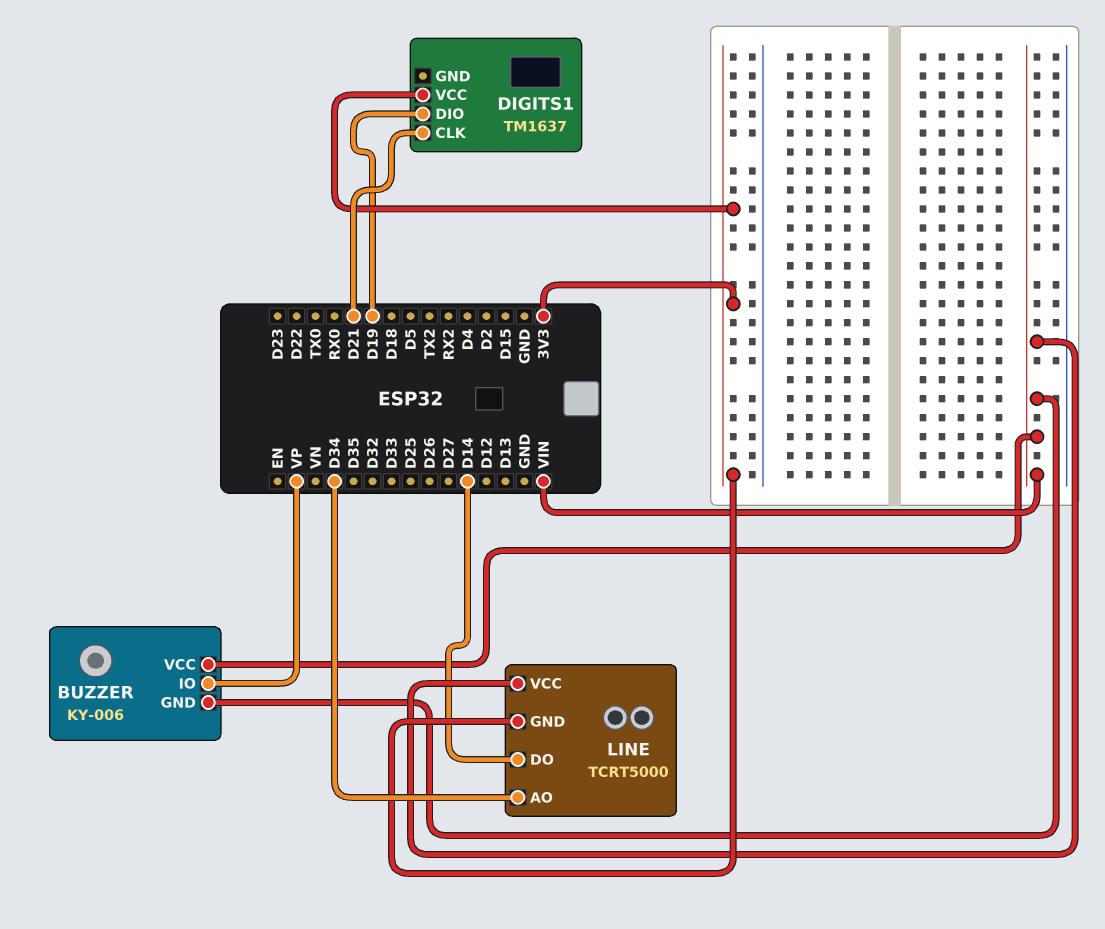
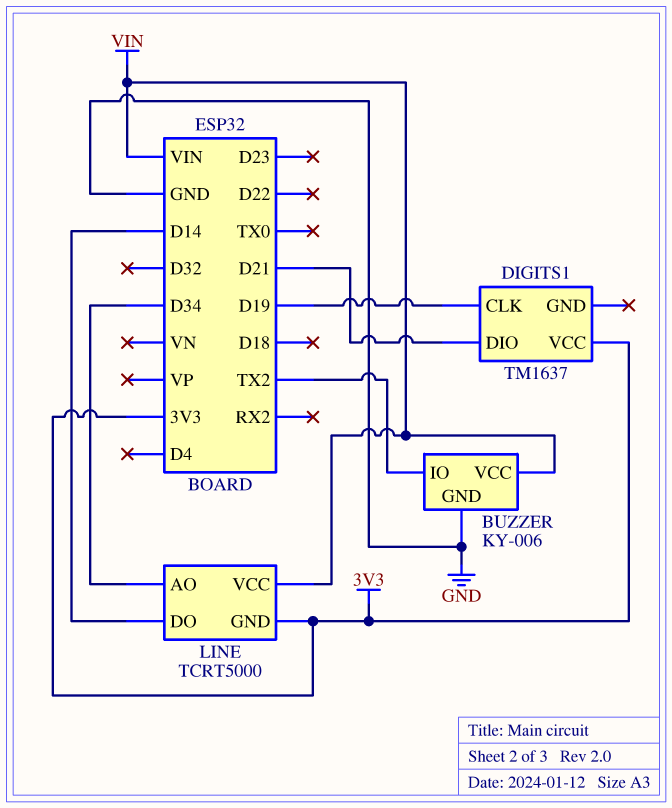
BUZZER pin GND: VIN -> GND
BUZZER pin IO: VP -> TX2
DIGITS1 pin CLK: D21 -> D19
DIGITS1 pin DIO: D19 -> D21

